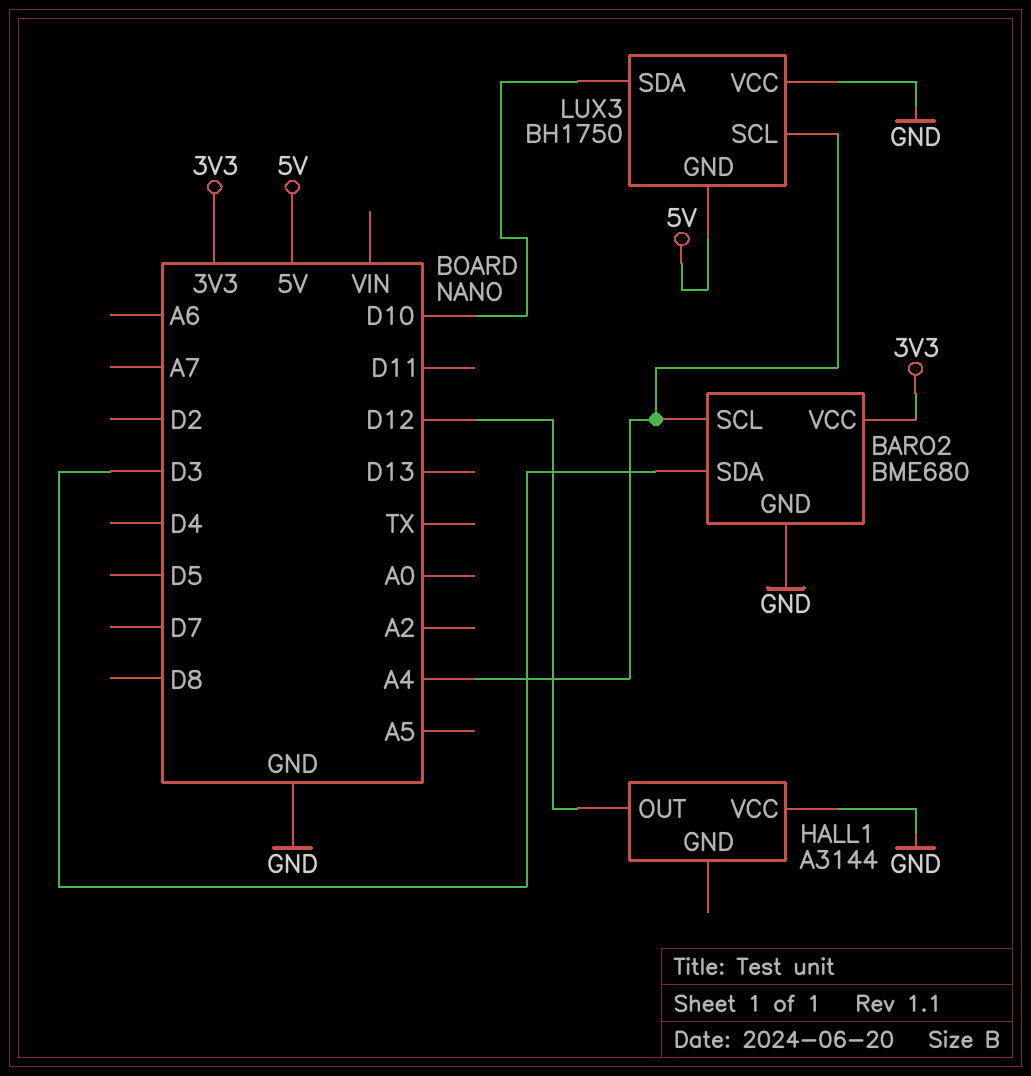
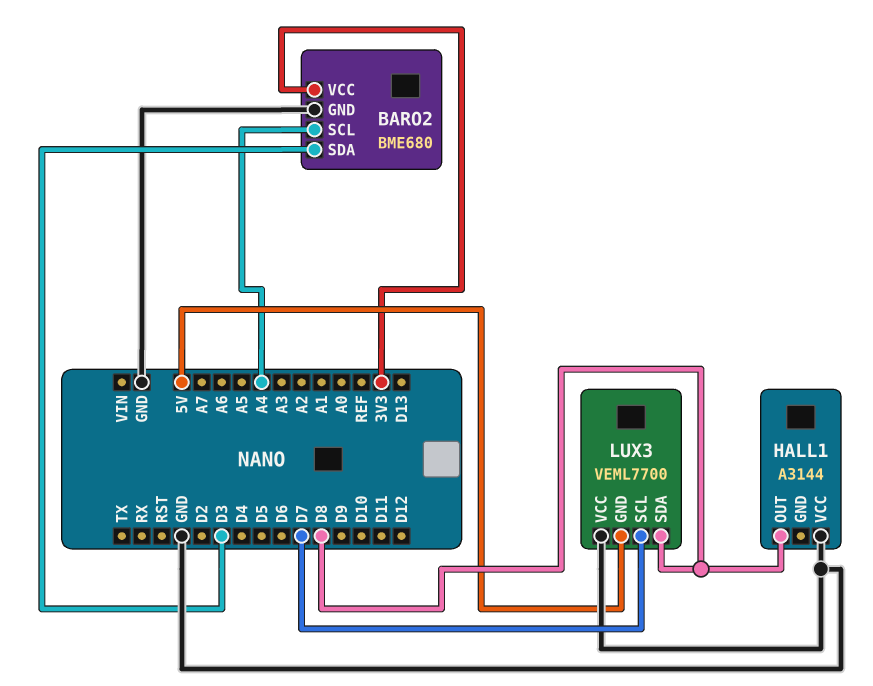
HALL1 pin OUT: D12 -> D8
LUX3: BH1750 -> VEML7700
LUX3 pin SCL: A4 -> D7
LUX3 pin SDA: D10 -> D8

